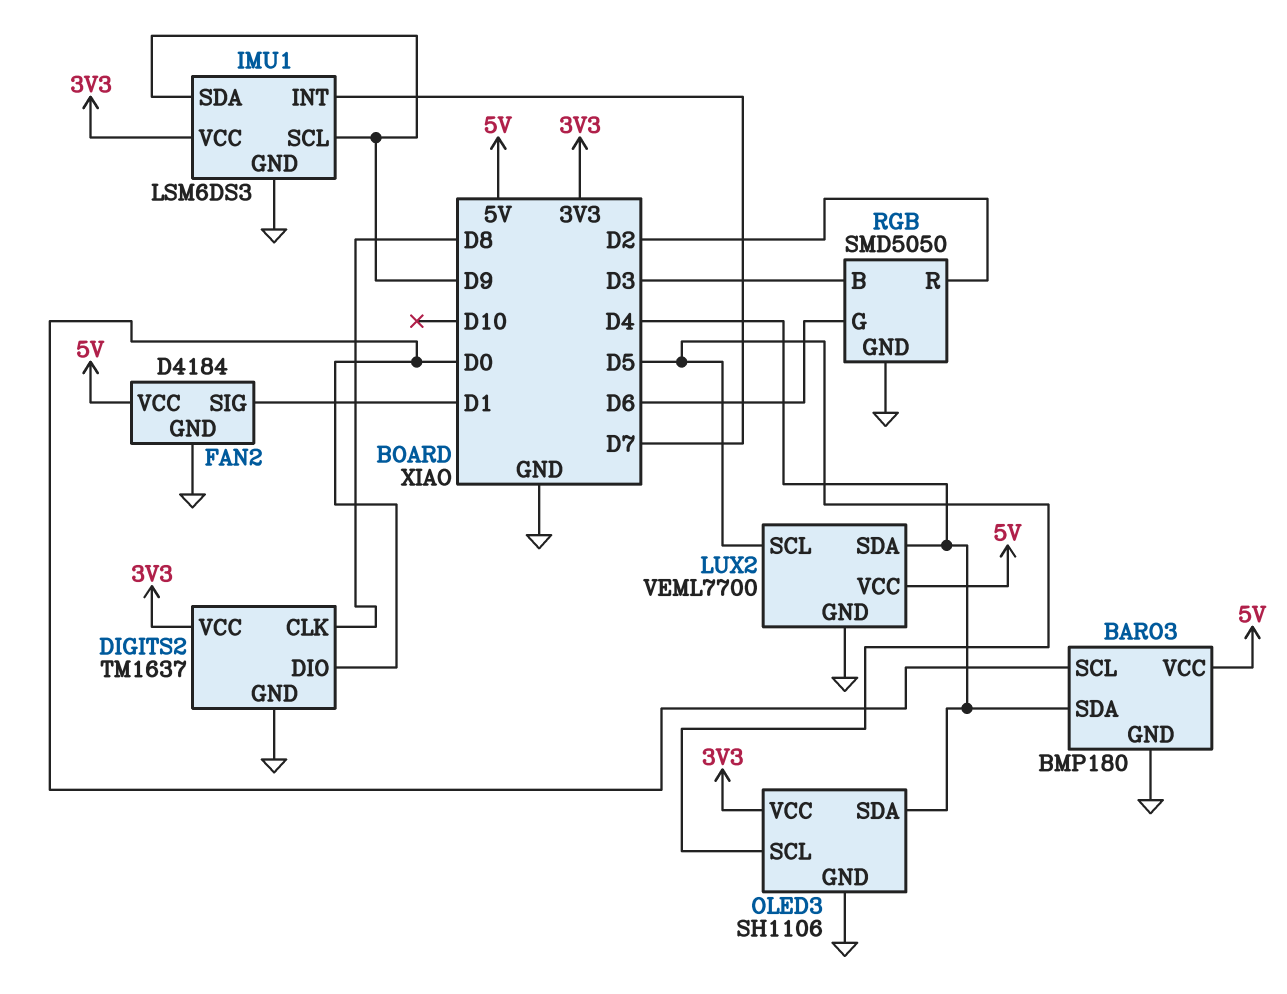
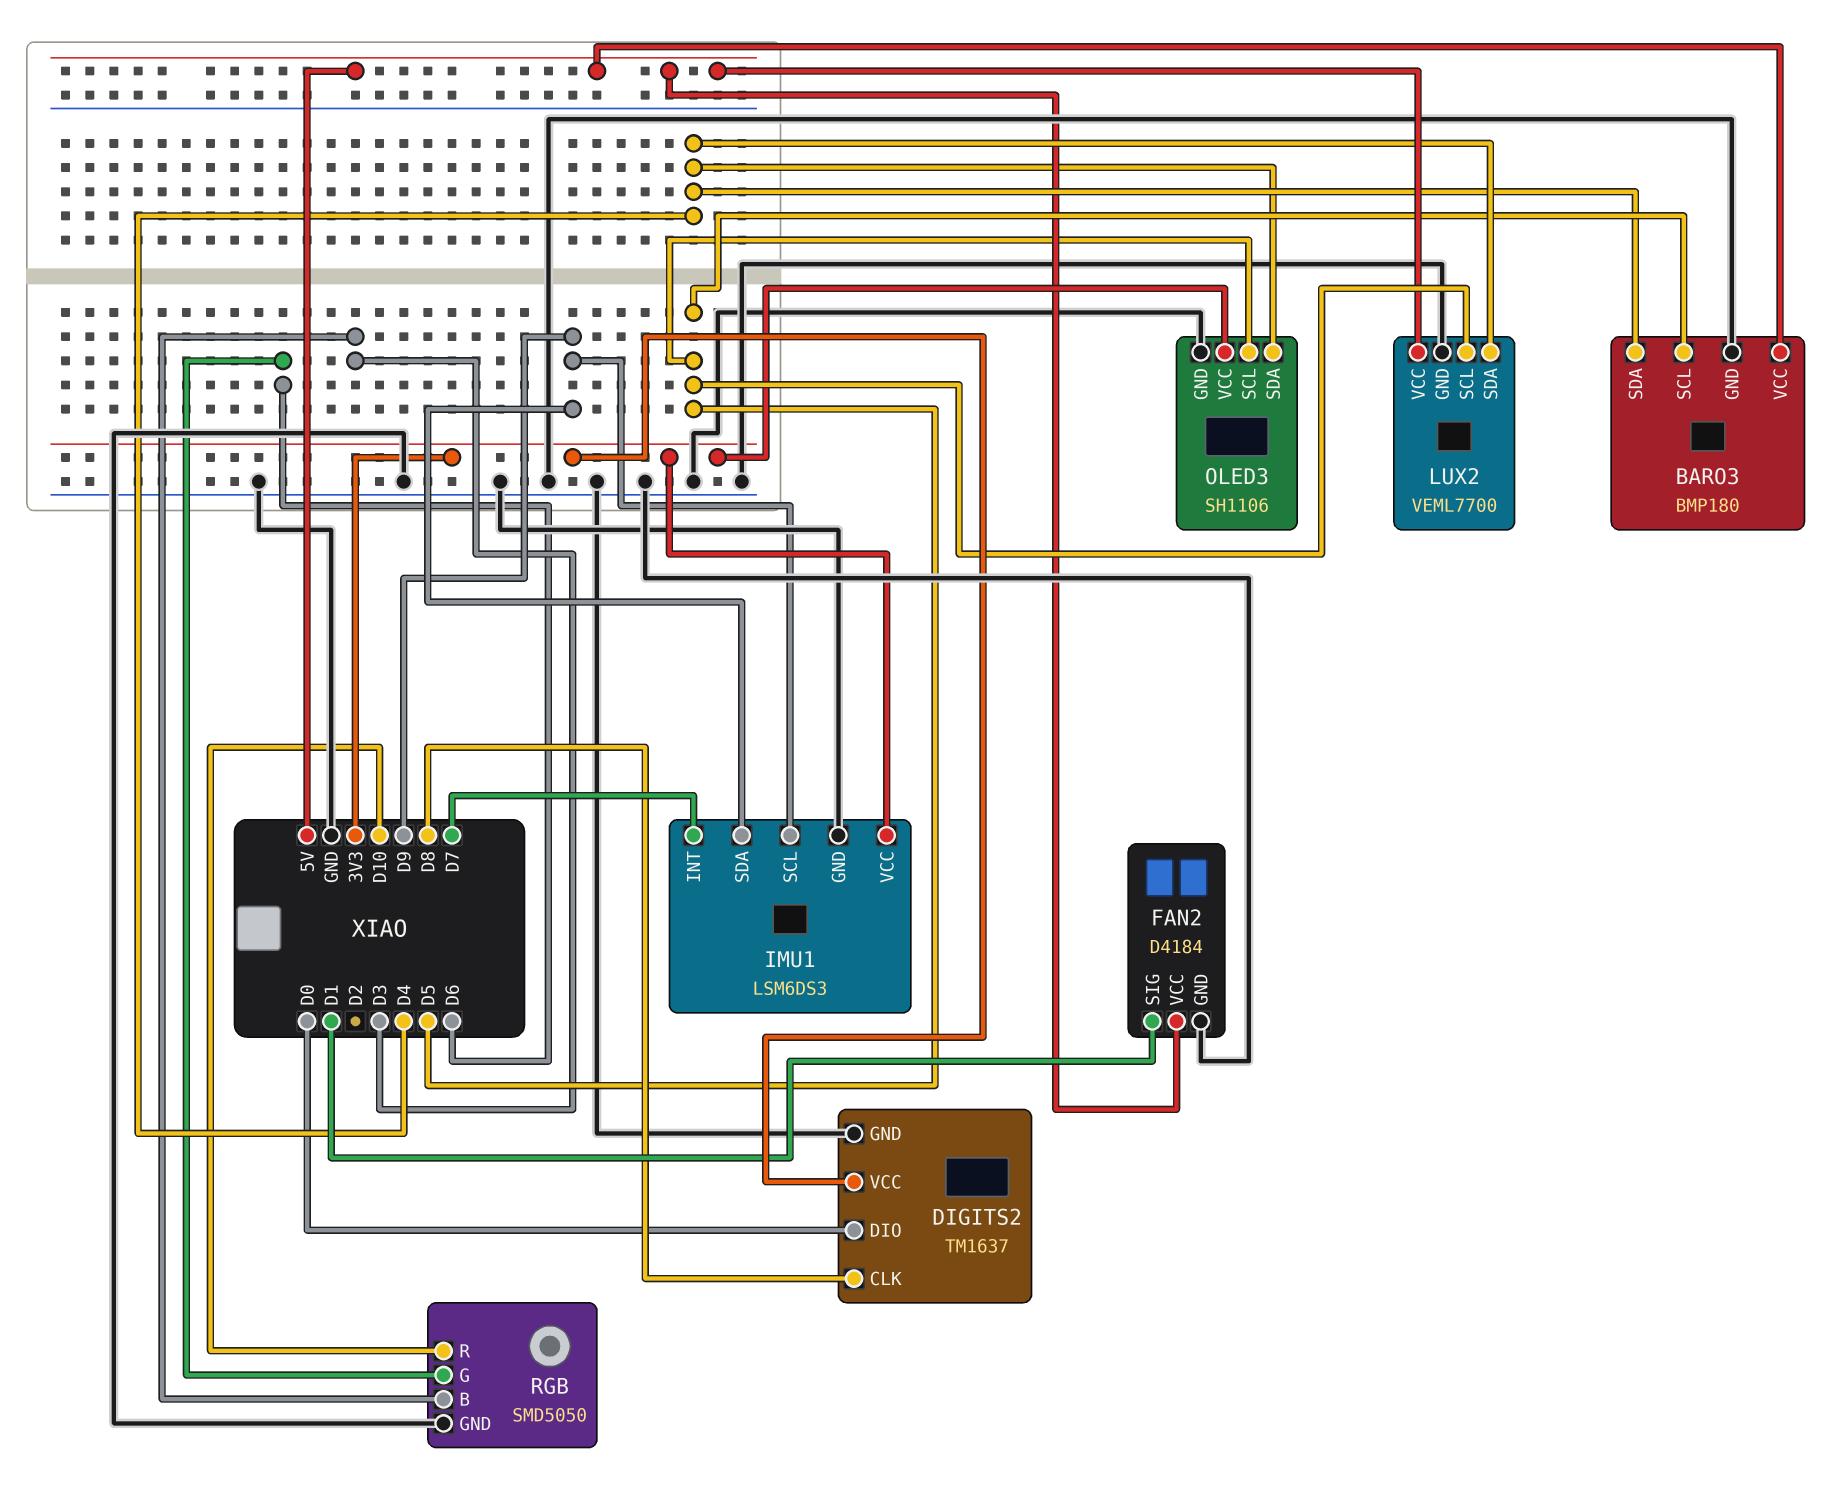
BARO3 pin SCL: D0 -> D5
RGB pin R: D2 -> D10

